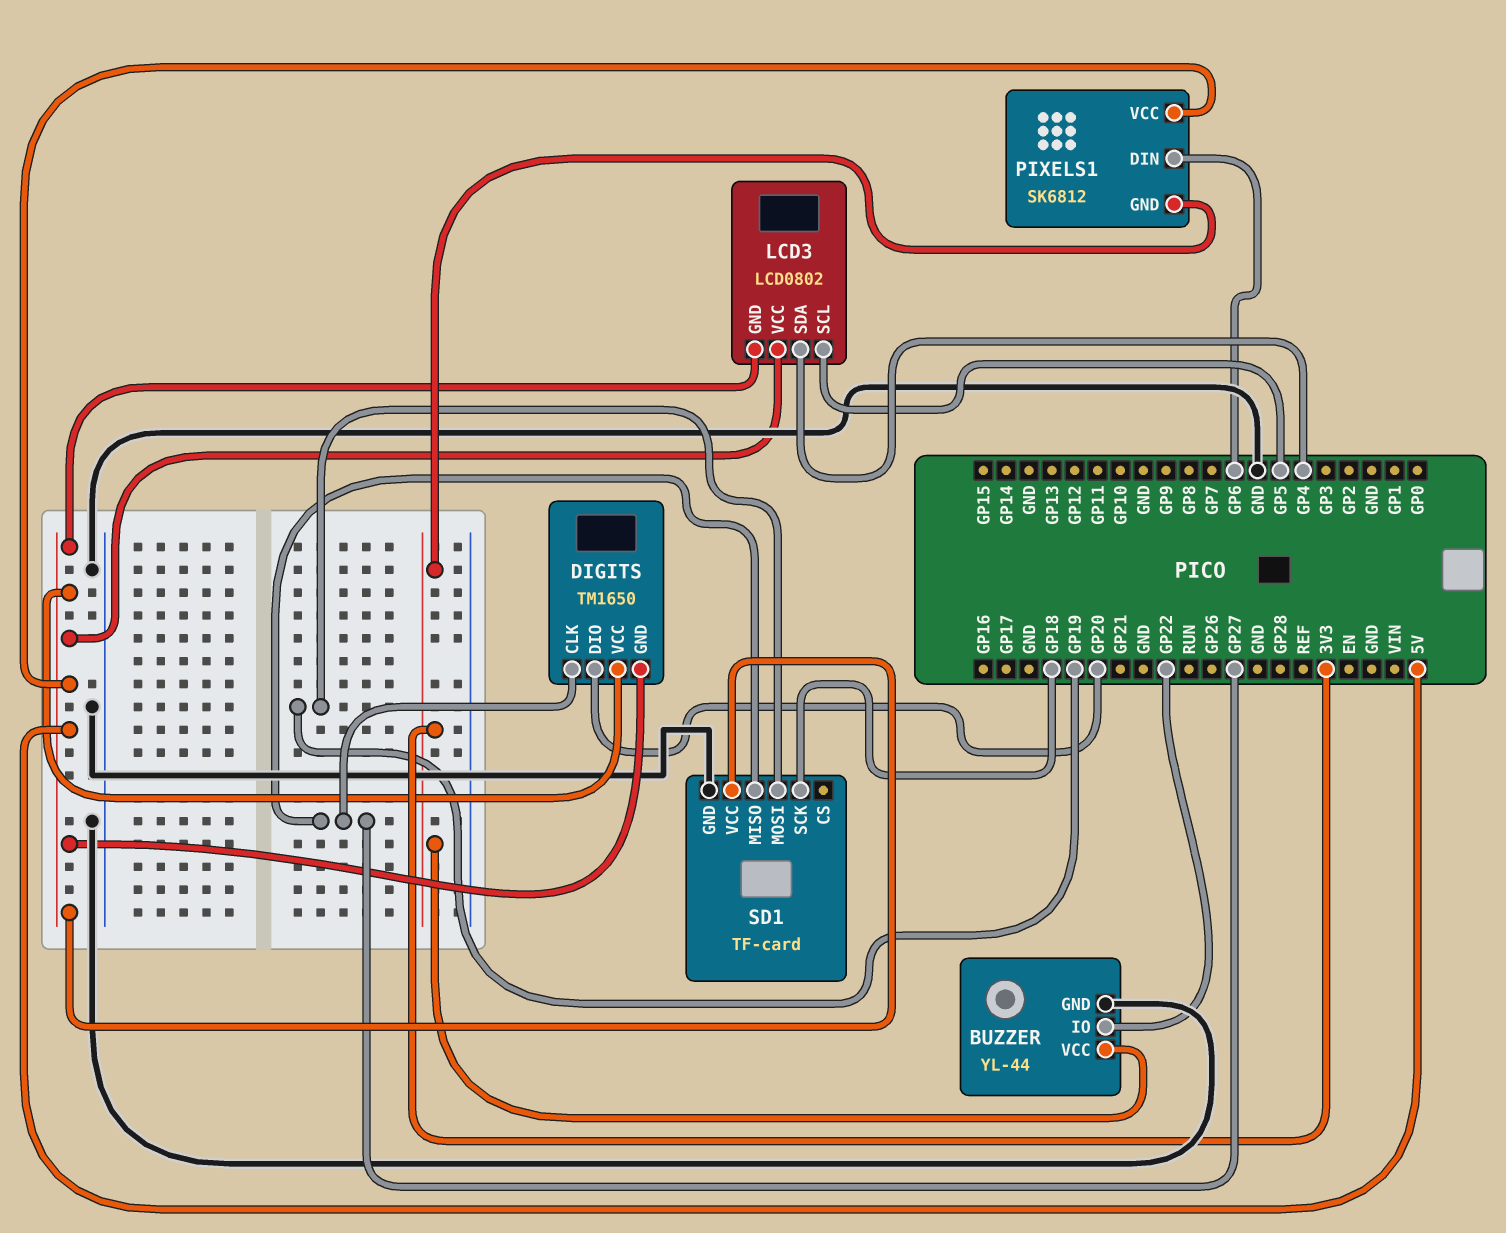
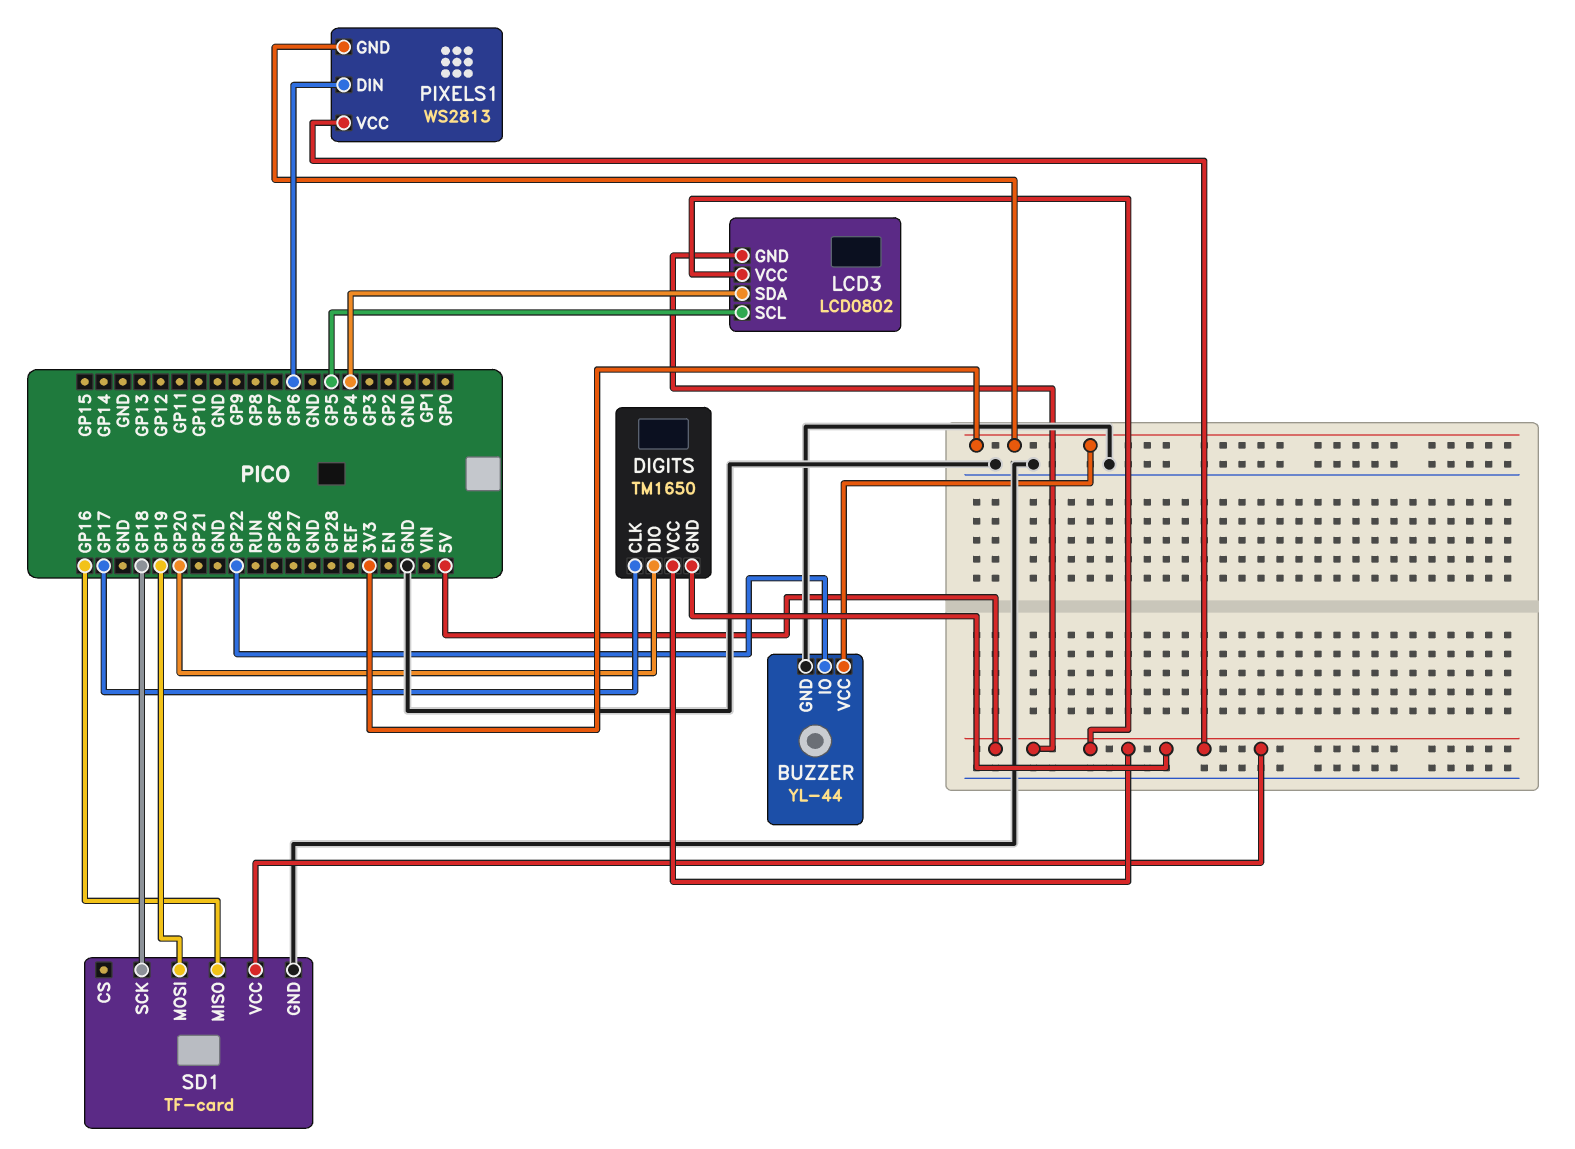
DIGITS pin CLK: GP27 -> GP17
PIXELS1: SK6812 -> WS2813
SD1 pin MISO: GP27 -> GP16

